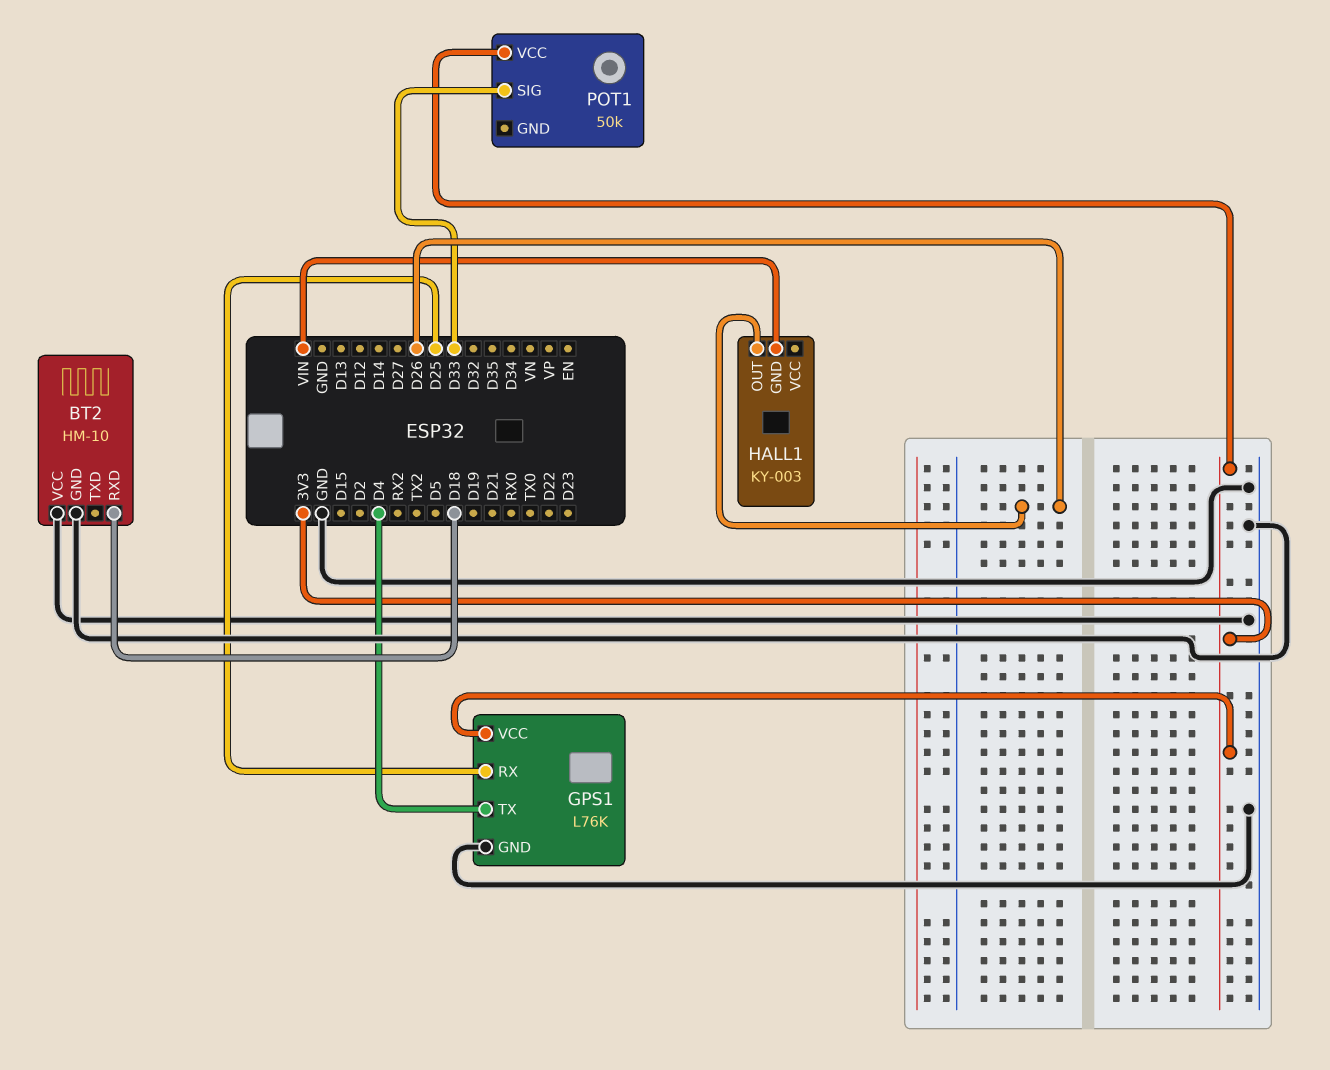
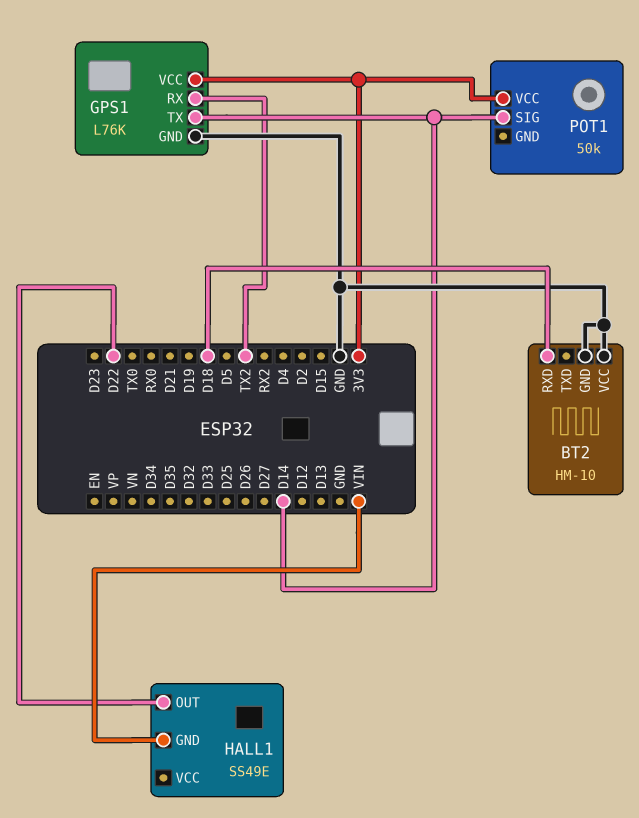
GPS1 pin RX: D25 -> TX2
GPS1 pin TX: D4 -> D14
HALL1: KY-003 -> SS49E
HALL1 pin OUT: D26 -> D22
POT1 pin SIG: D33 -> D14

